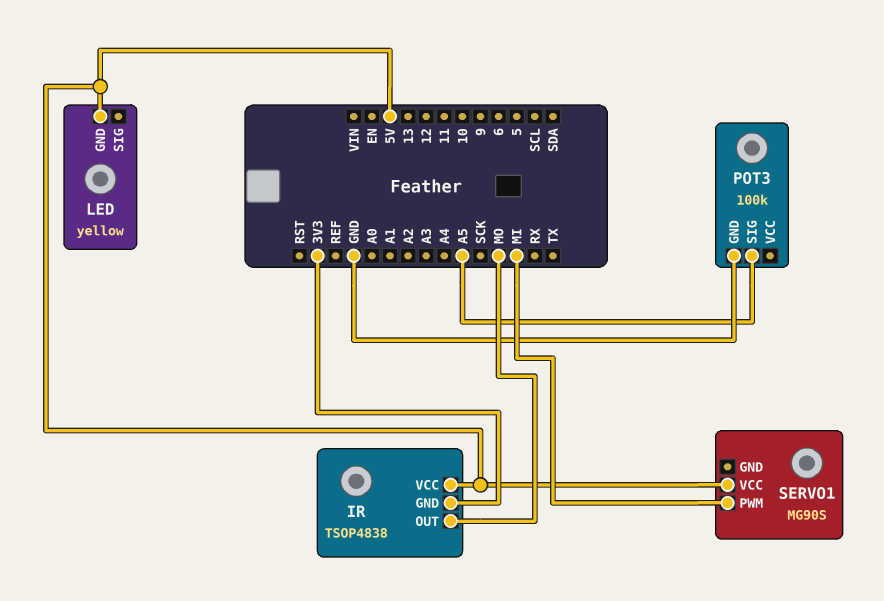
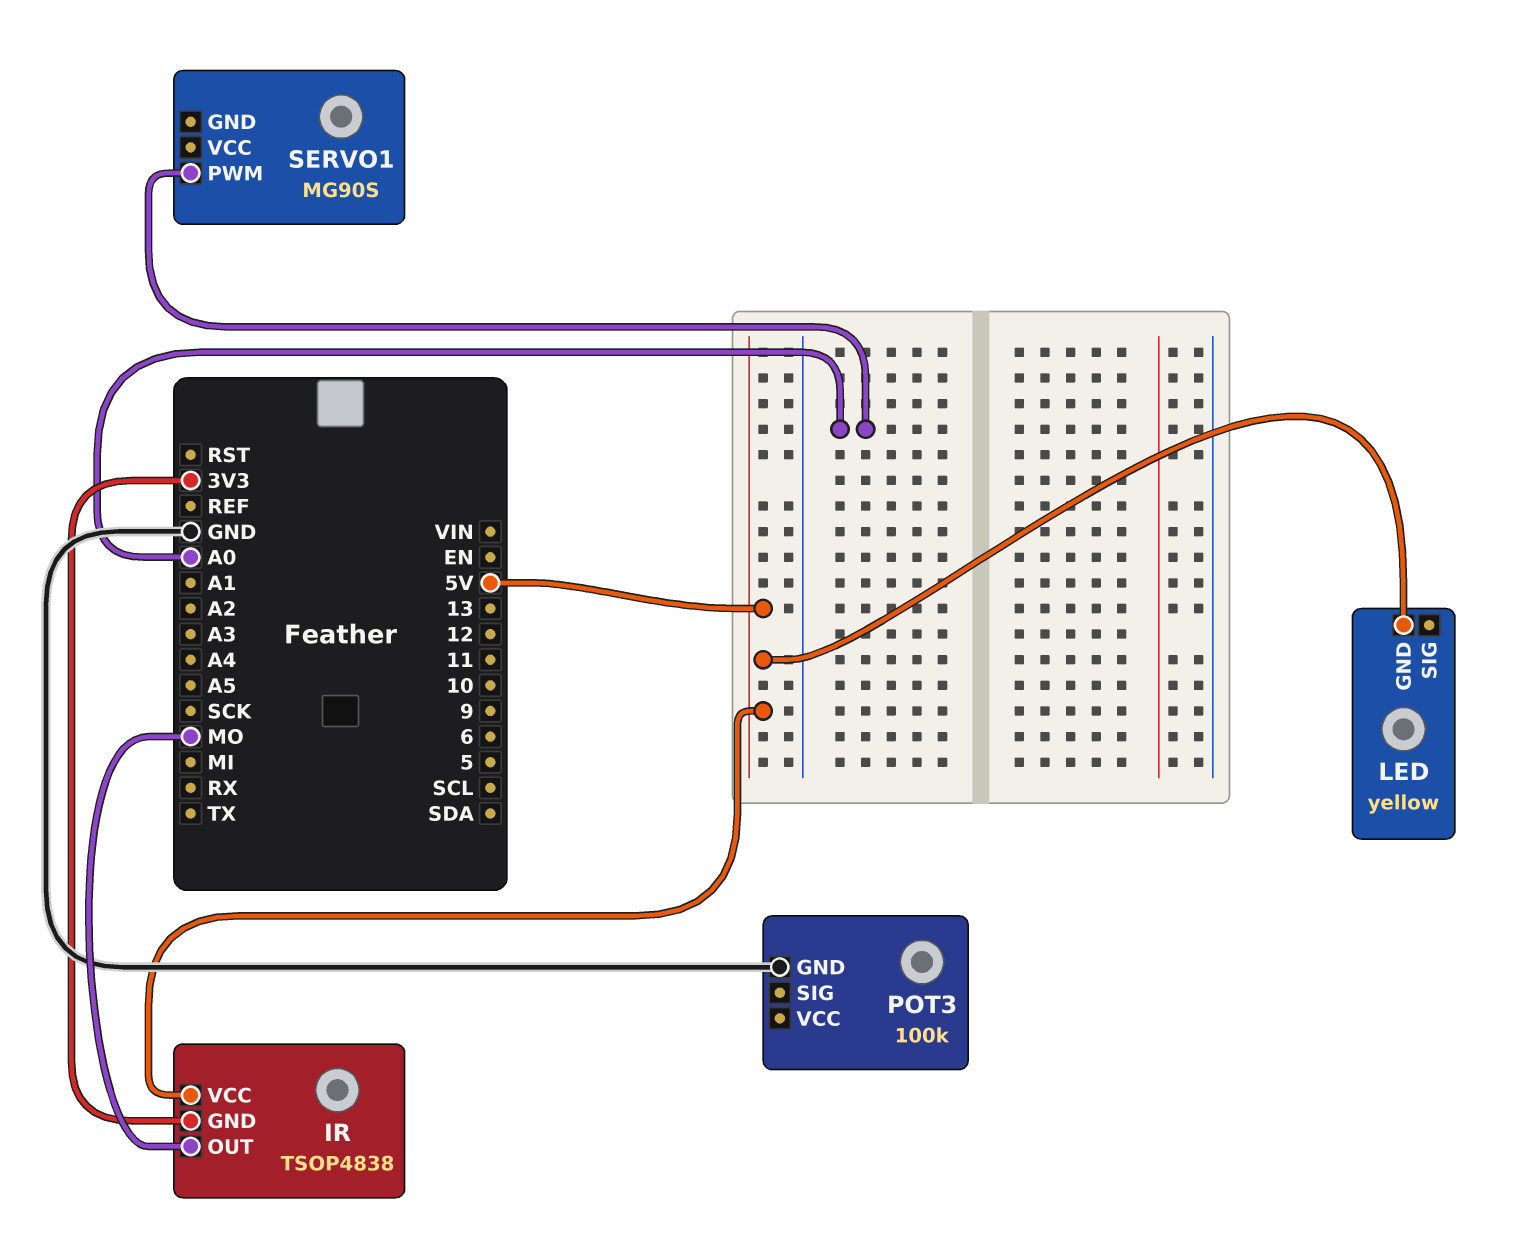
POT3 pin SIG: A5 -> none
SERVO1 pin PWM: MI -> A0
SERVO1 pin VCC: 5V -> none

